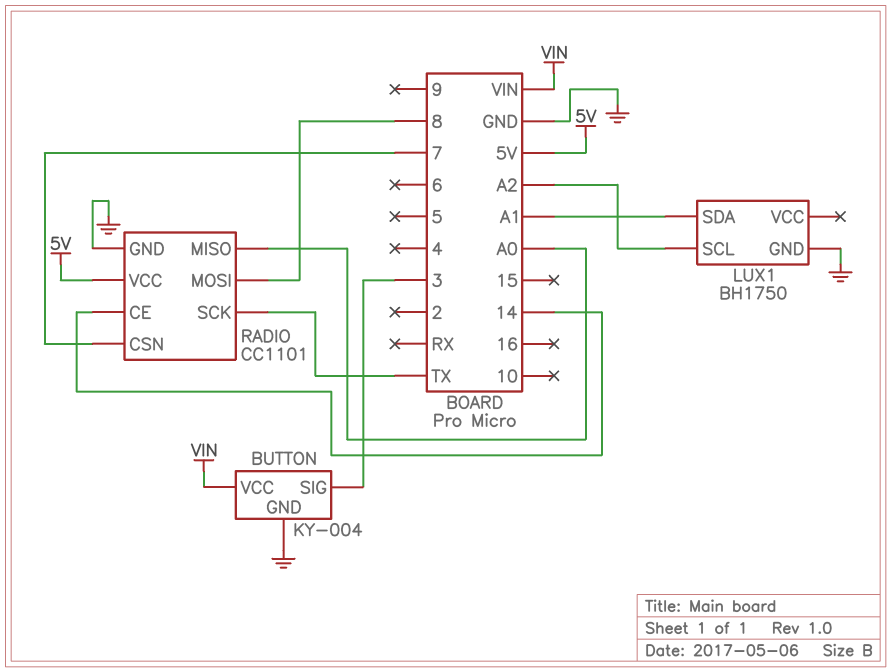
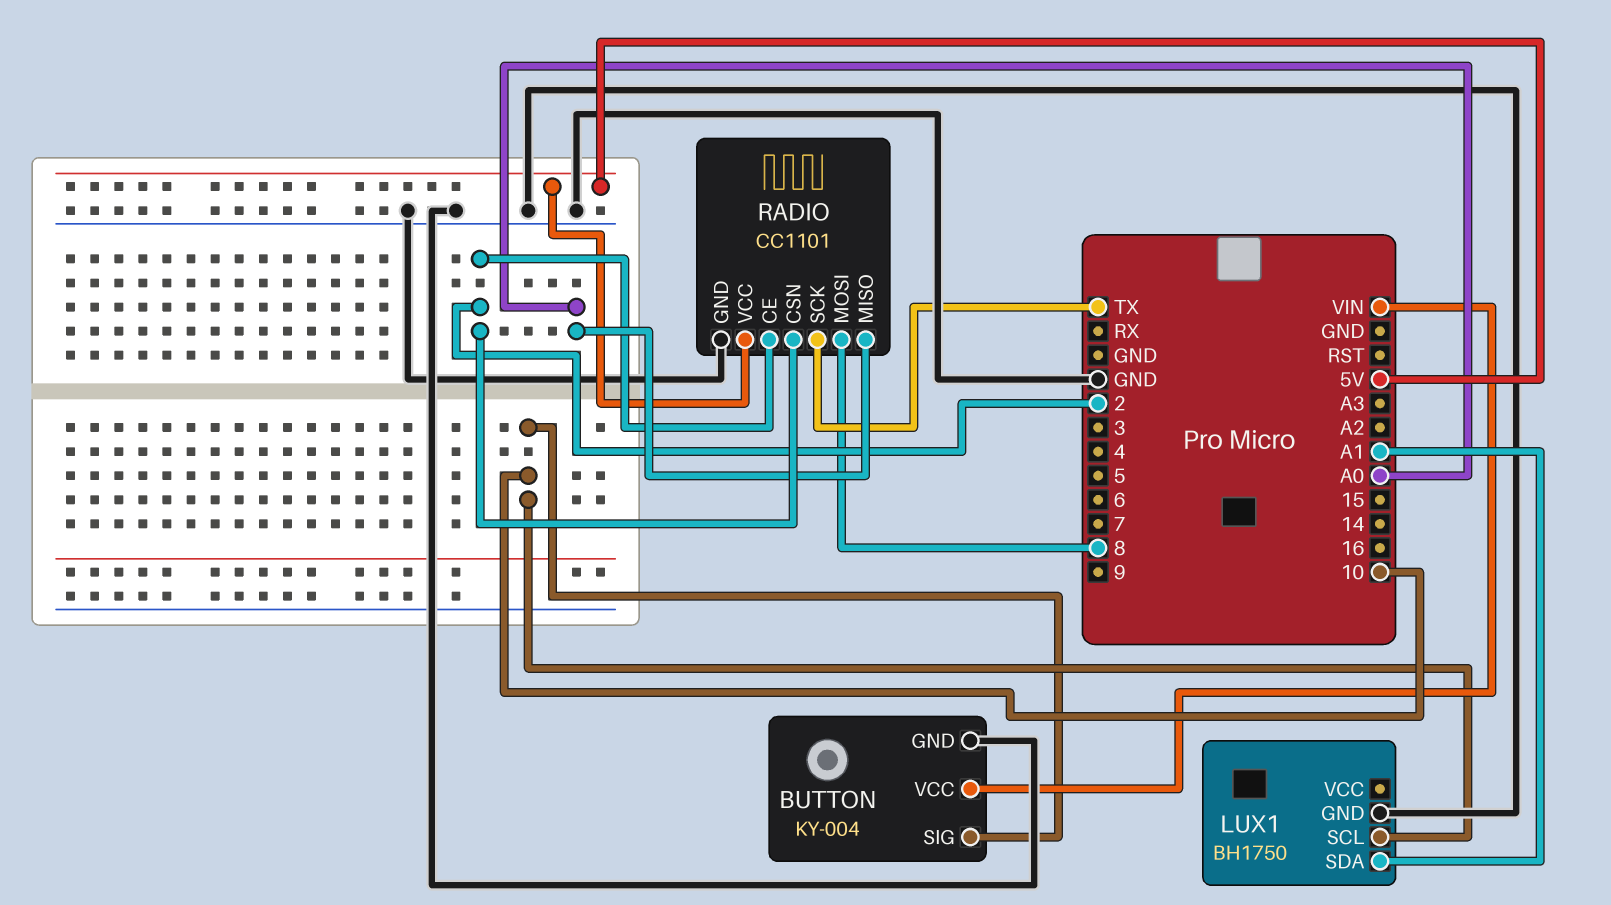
BUTTON pin SIG: 3 -> 10
LUX1 pin SCL: A2 -> 10
RADIO pin CE: 14 -> 2
RADIO pin CSN: 7 -> 2

